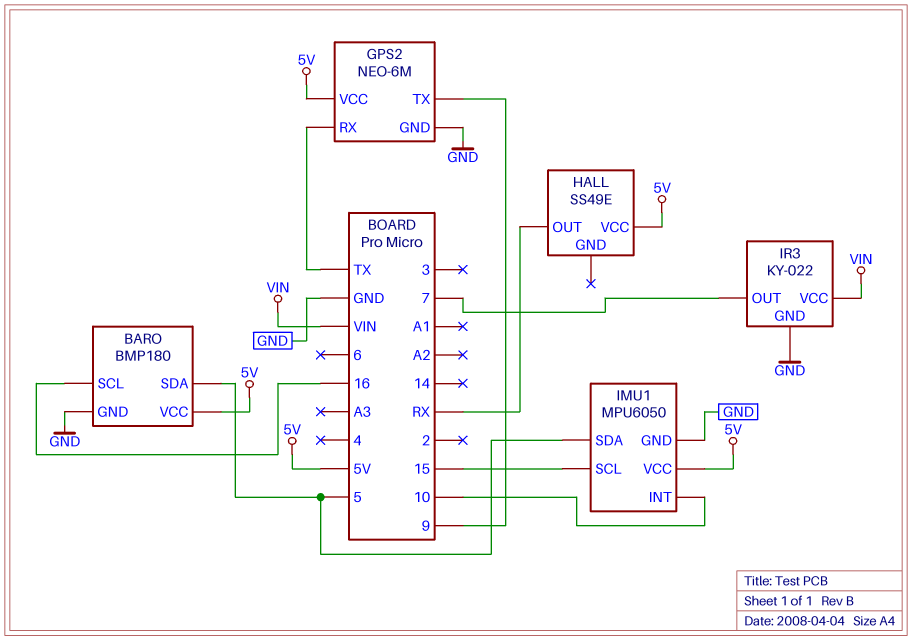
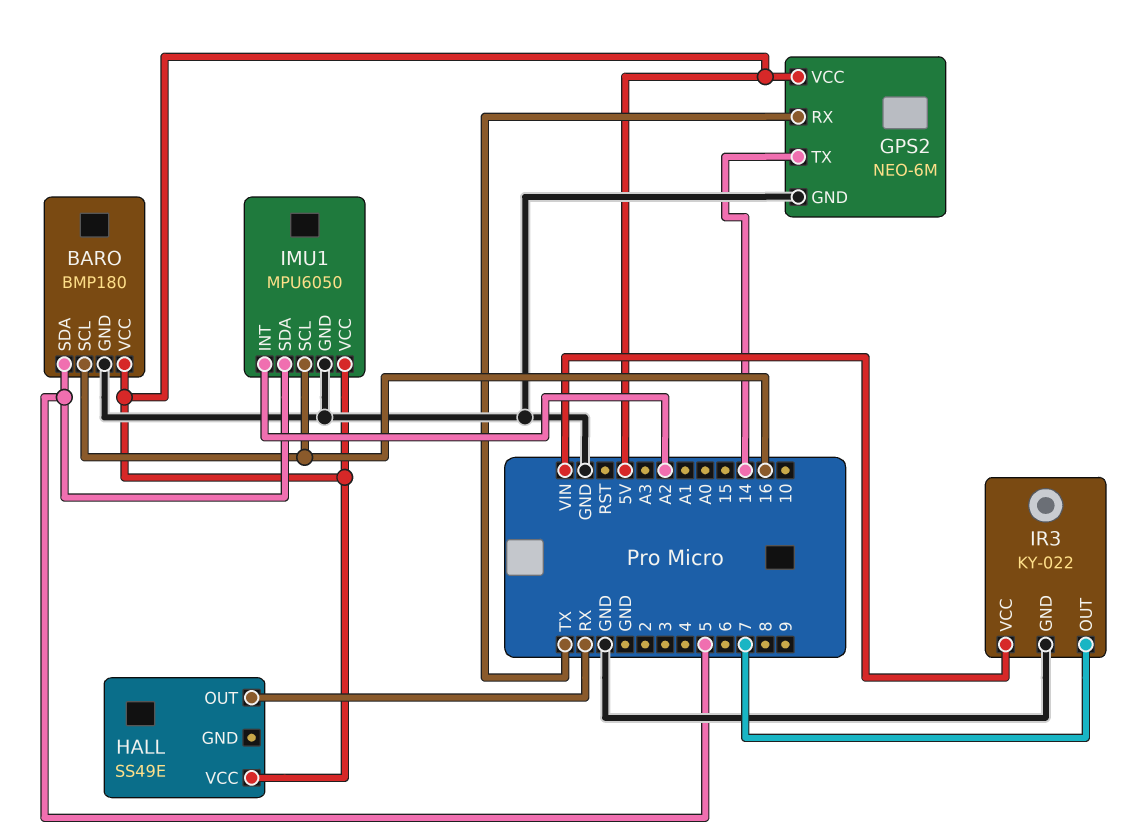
GPS2 pin TX: 9 -> 14
IMU1 pin INT: 10 -> A2
IMU1 pin SCL: 15 -> 16

